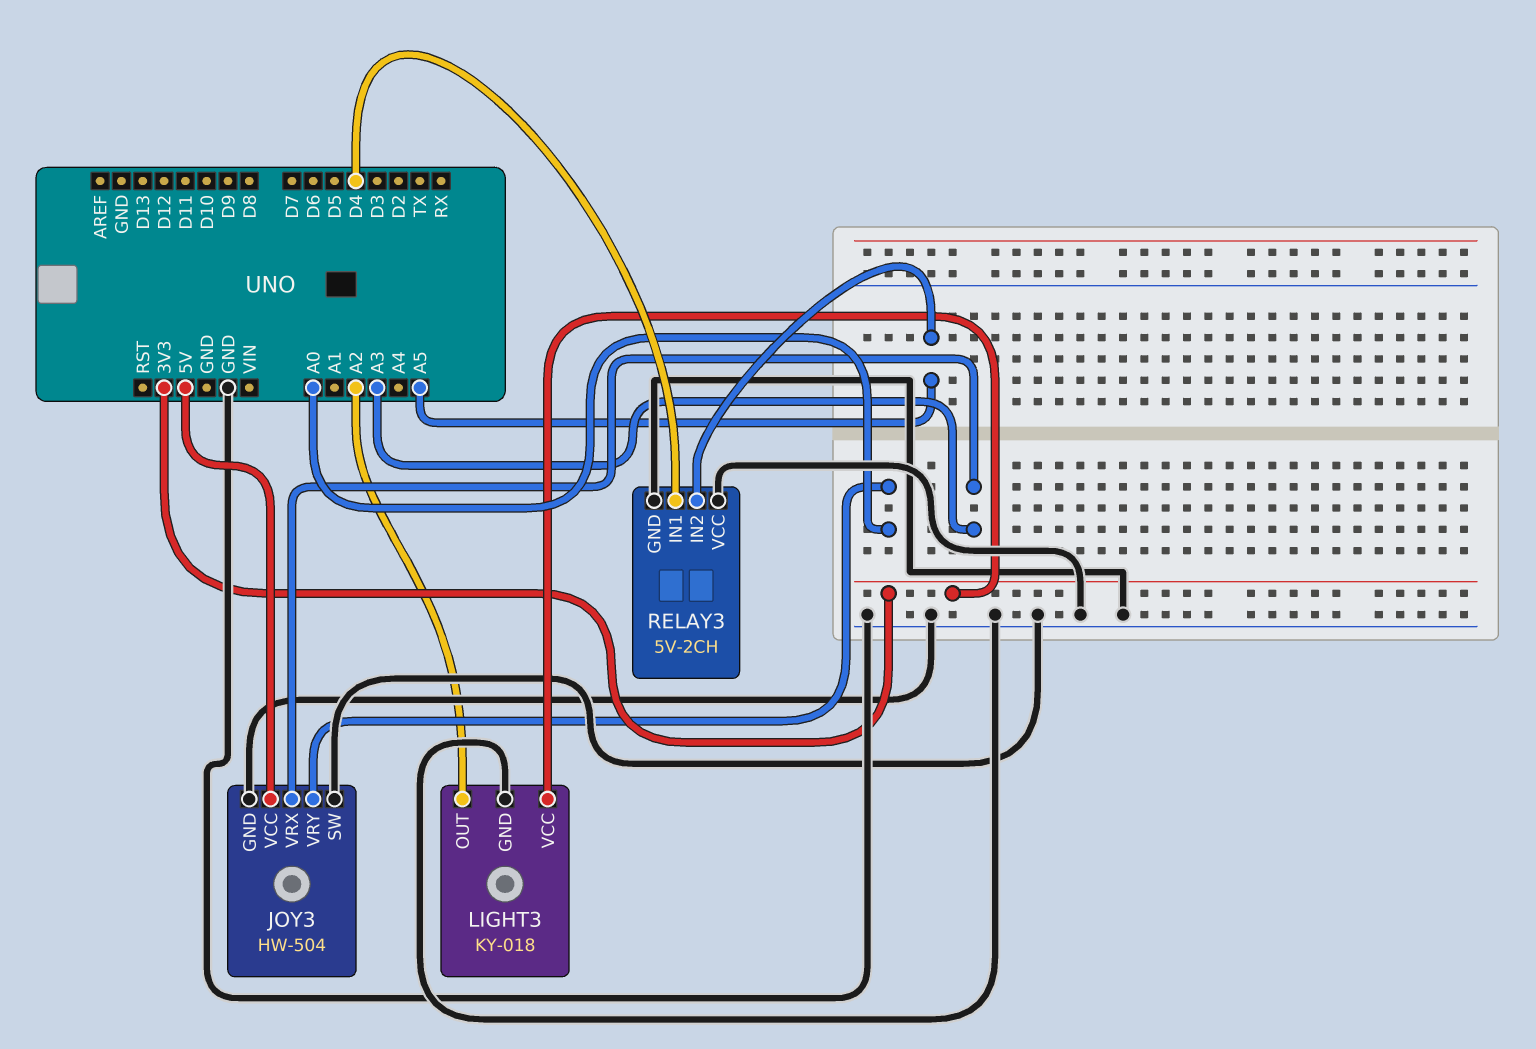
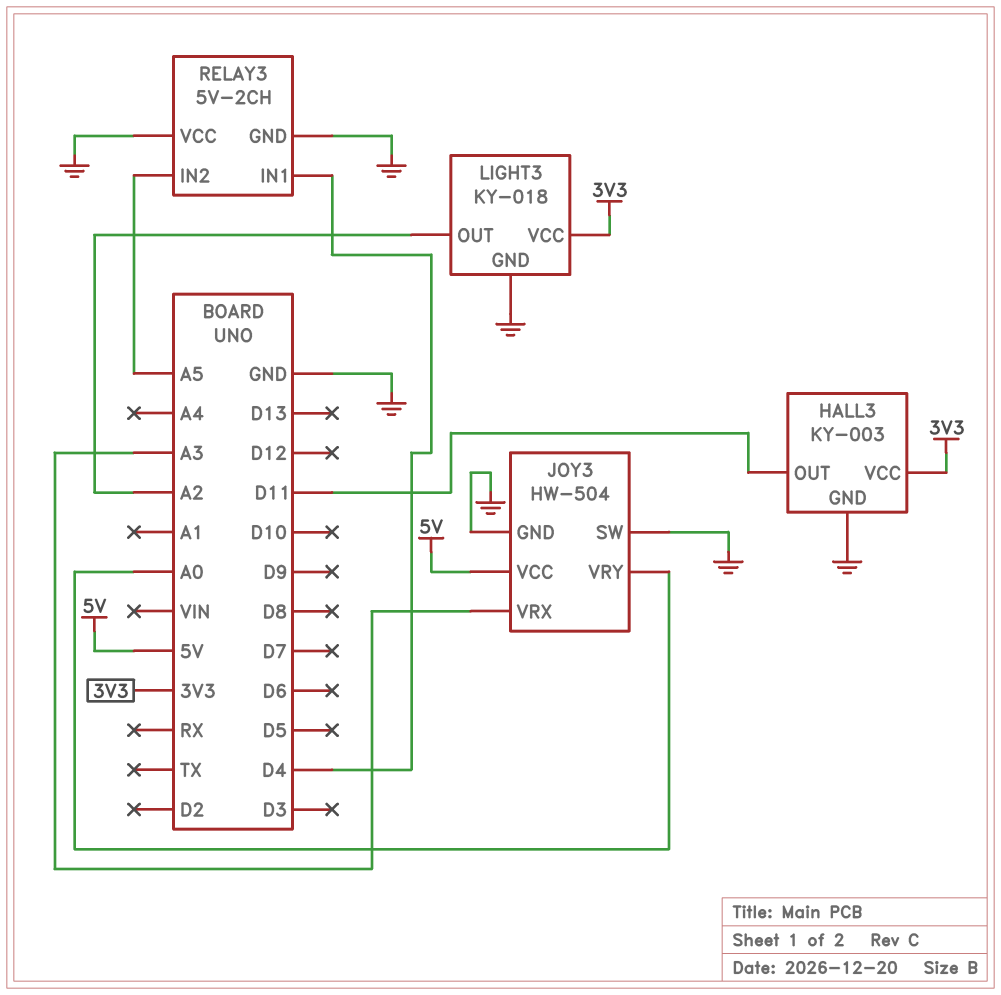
HALL3: none -> KY-003
HALL3 pin GND: none -> GND
HALL3 pin OUT: none -> D11
HALL3 pin VCC: none -> 3V3

